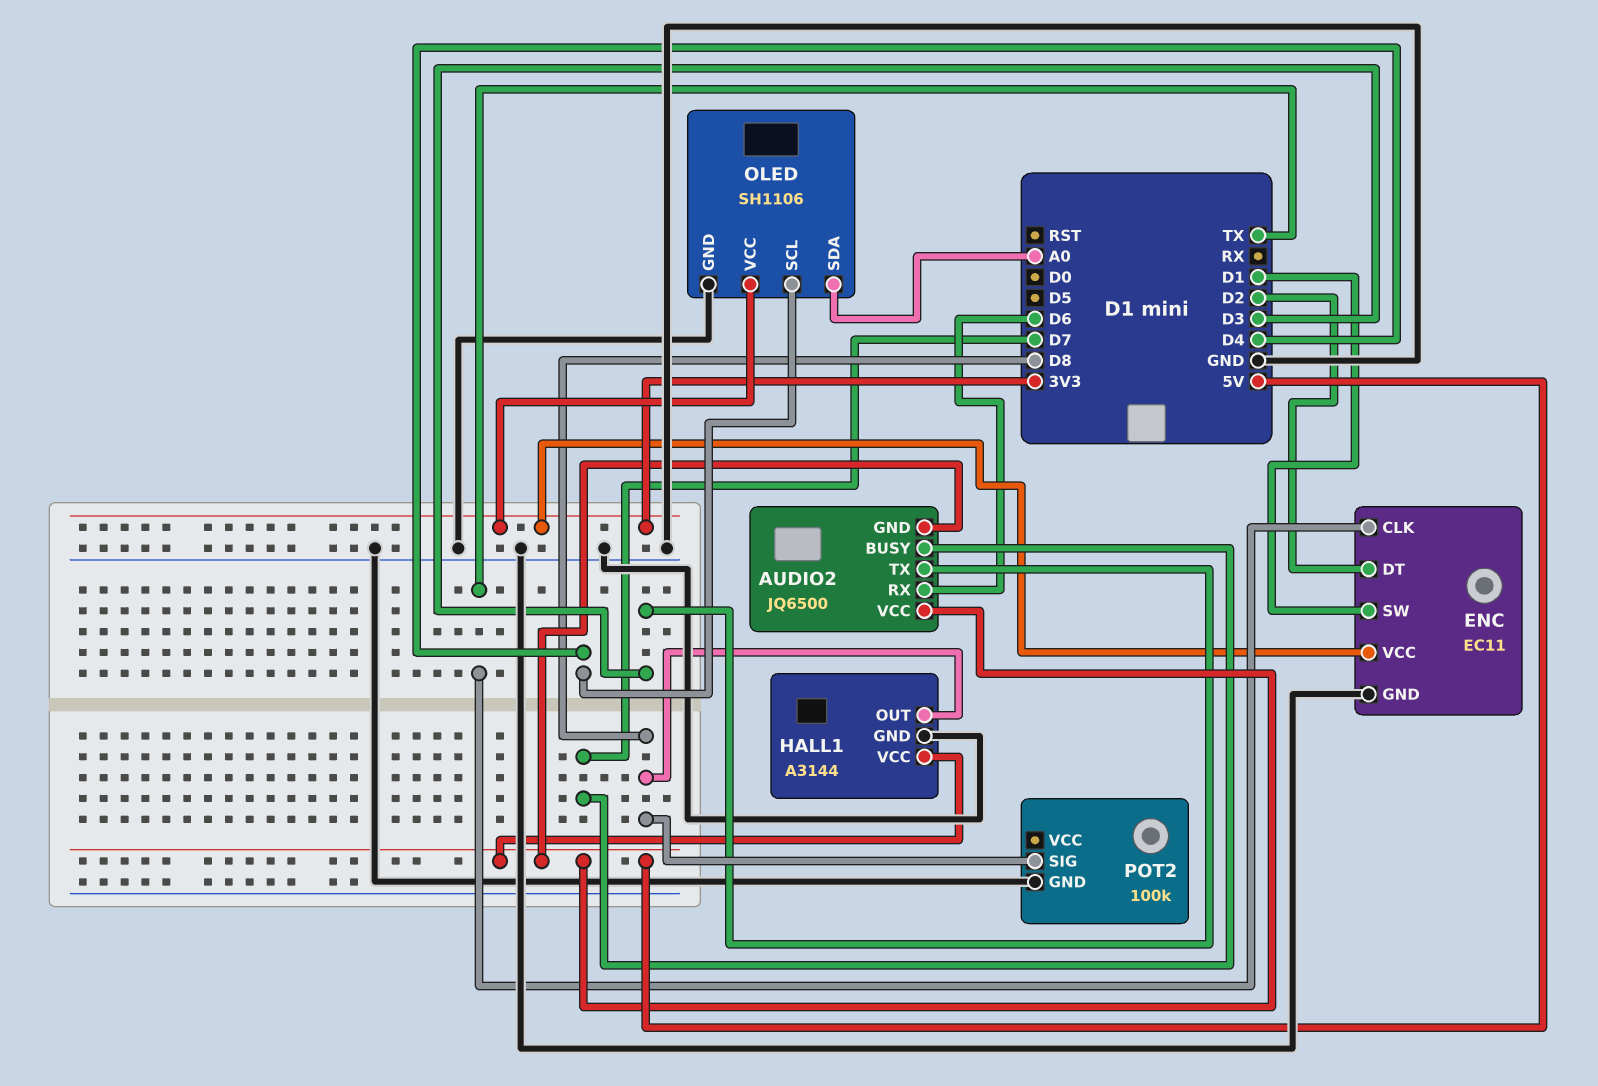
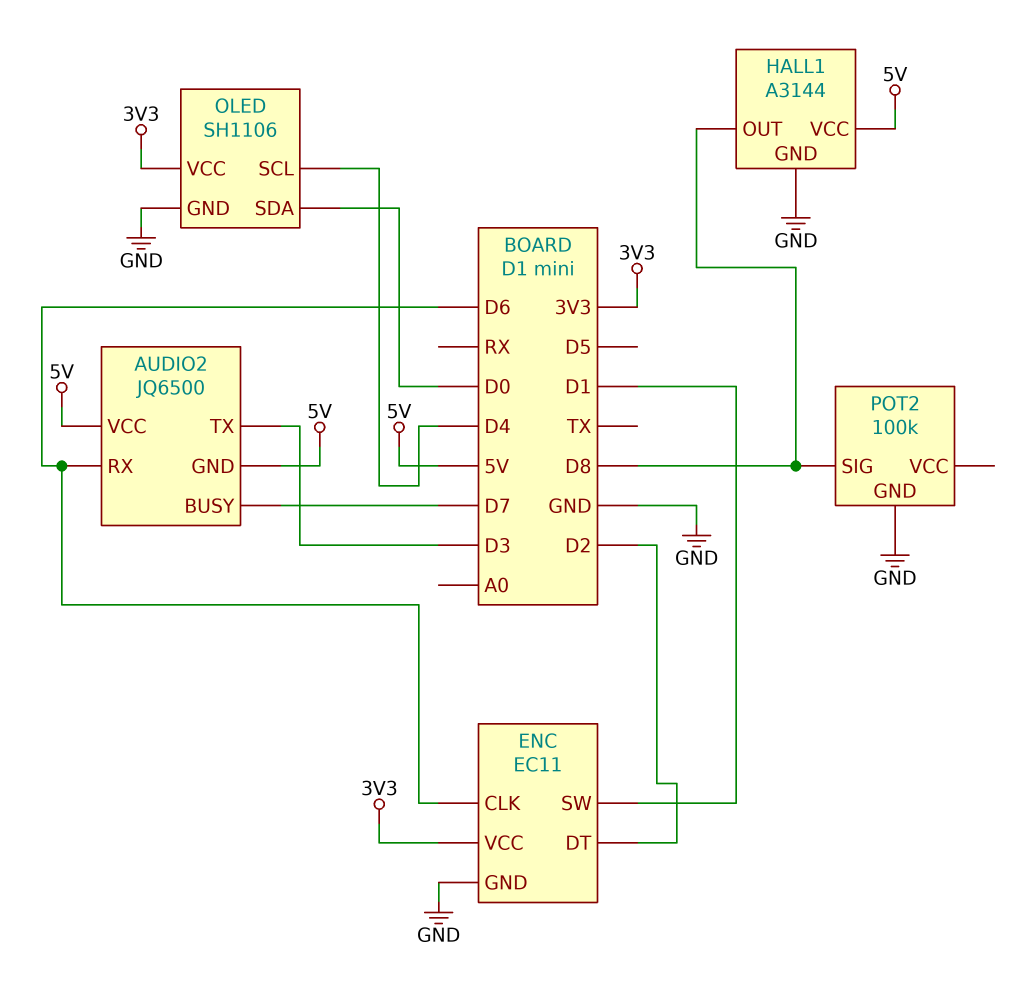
ENC pin CLK: TX -> D6
OLED pin SDA: A0 -> D0

